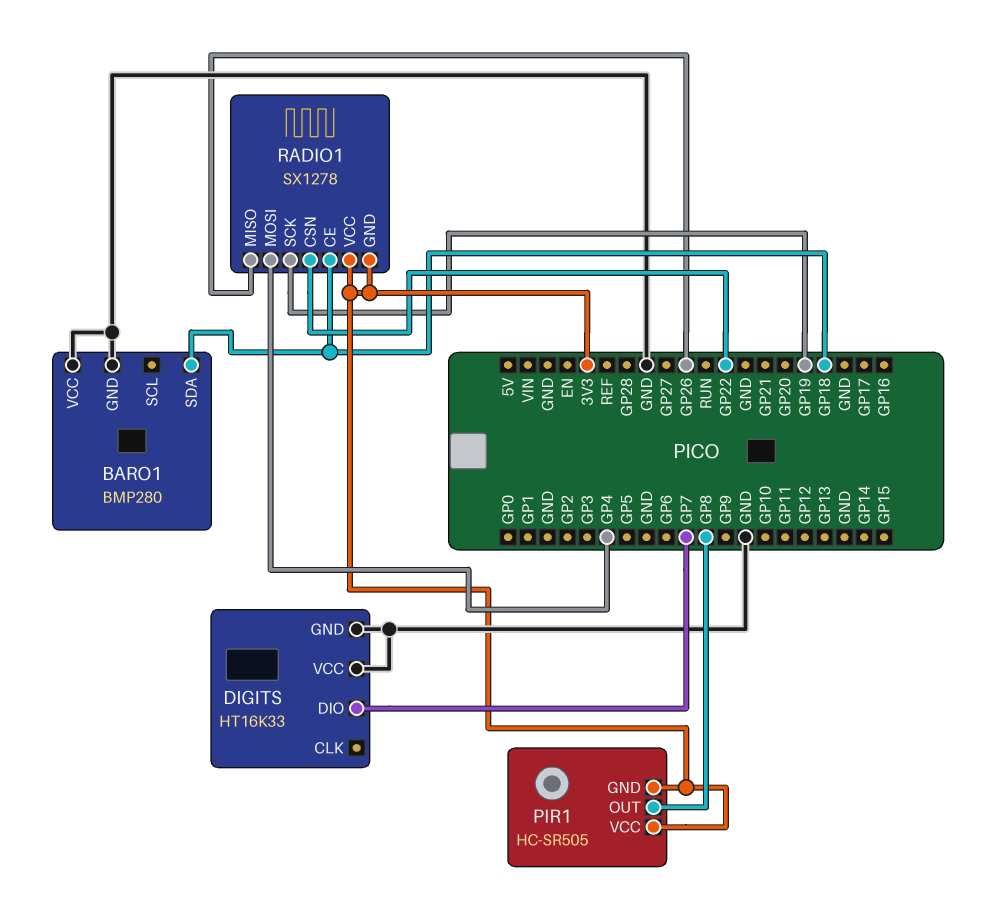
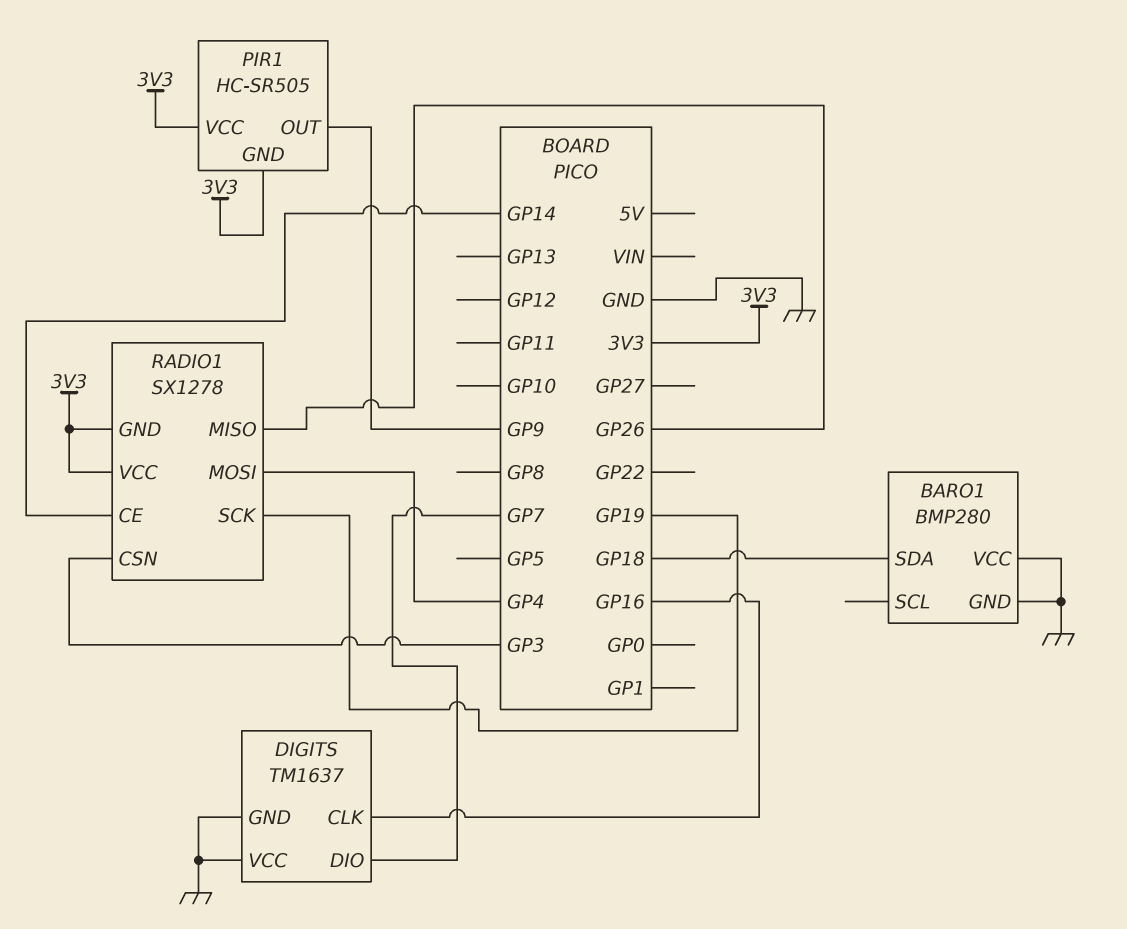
DIGITS: HT16K33 -> TM1637
DIGITS pin CLK: none -> GP16
PIR1 pin OUT: GP8 -> GP9
RADIO1 pin CE: GP18 -> GP14
RADIO1 pin CSN: GP22 -> GP3

